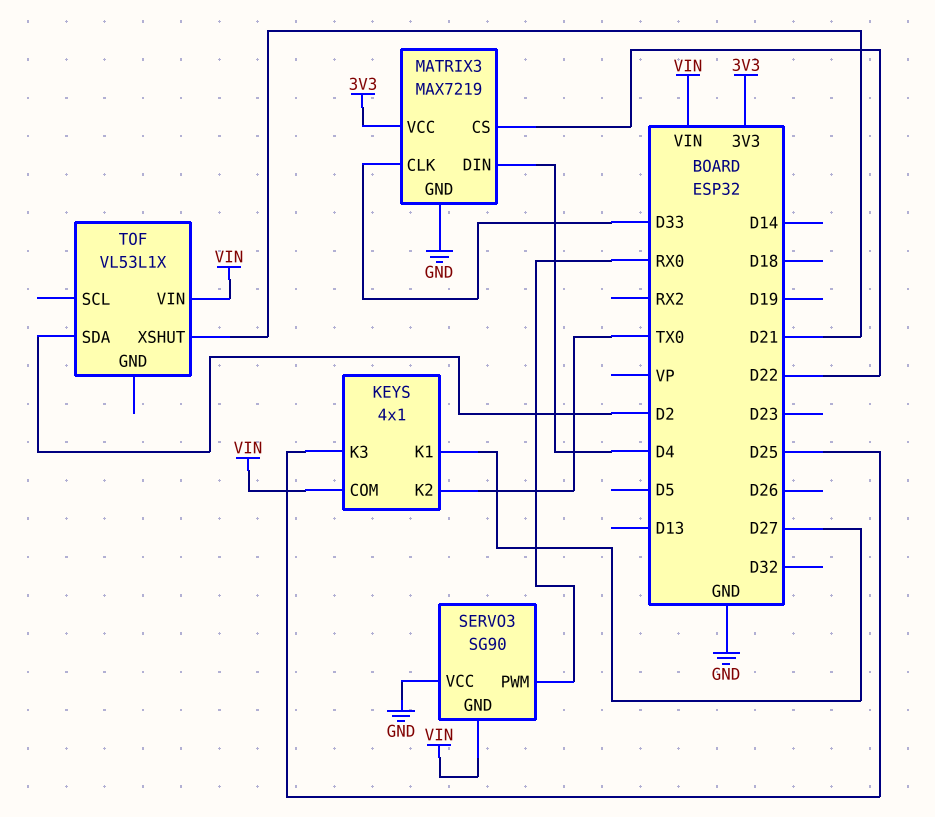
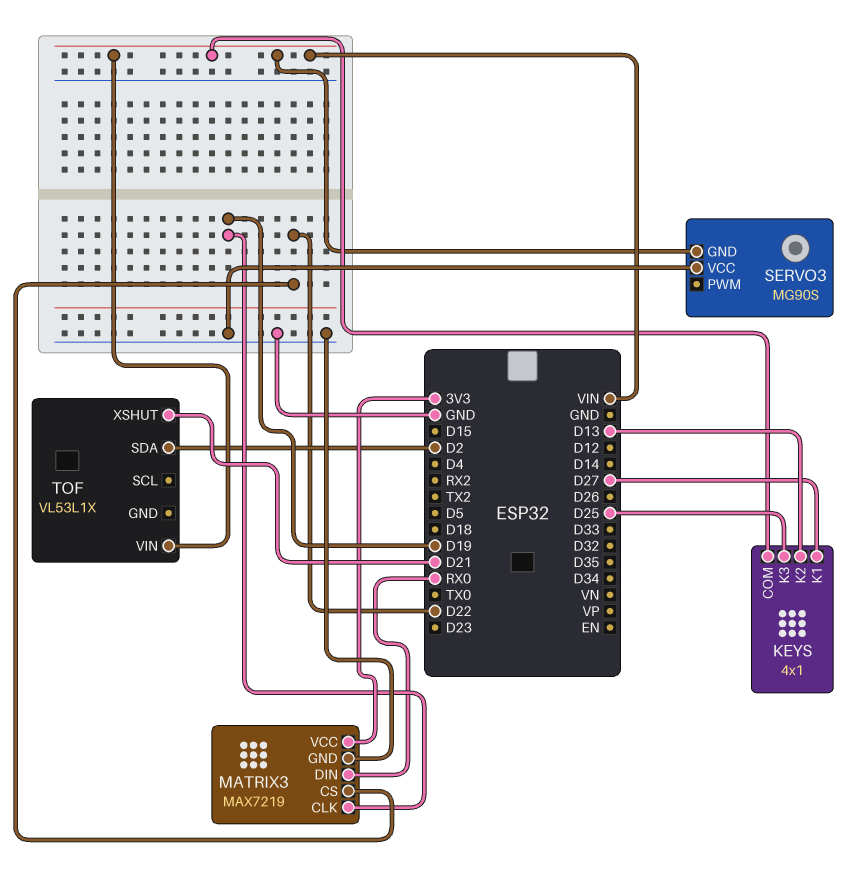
KEYS pin K2: TX0 -> D13
MATRIX3 pin CLK: D33 -> D19
MATRIX3 pin DIN: D4 -> RX0
SERVO3: SG90 -> MG90S
SERVO3 pin PWM: RX0 -> none

